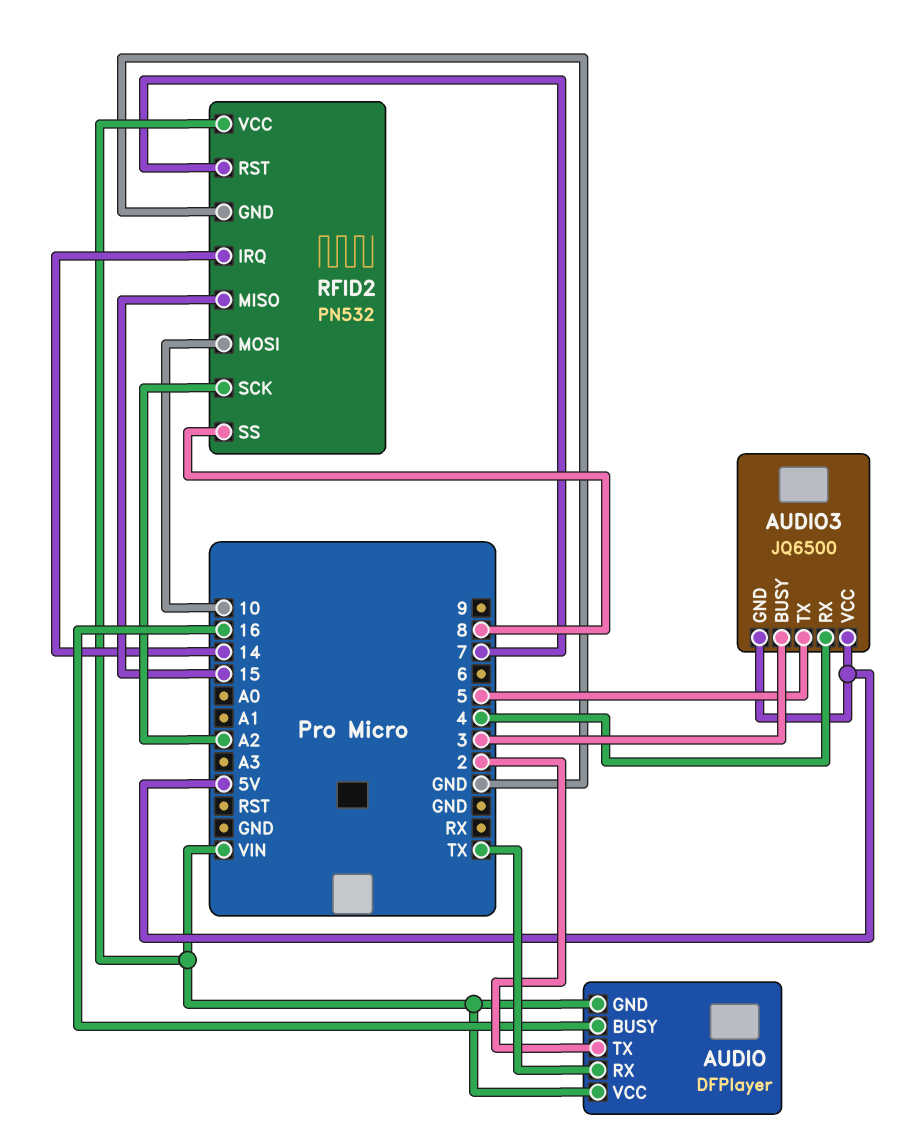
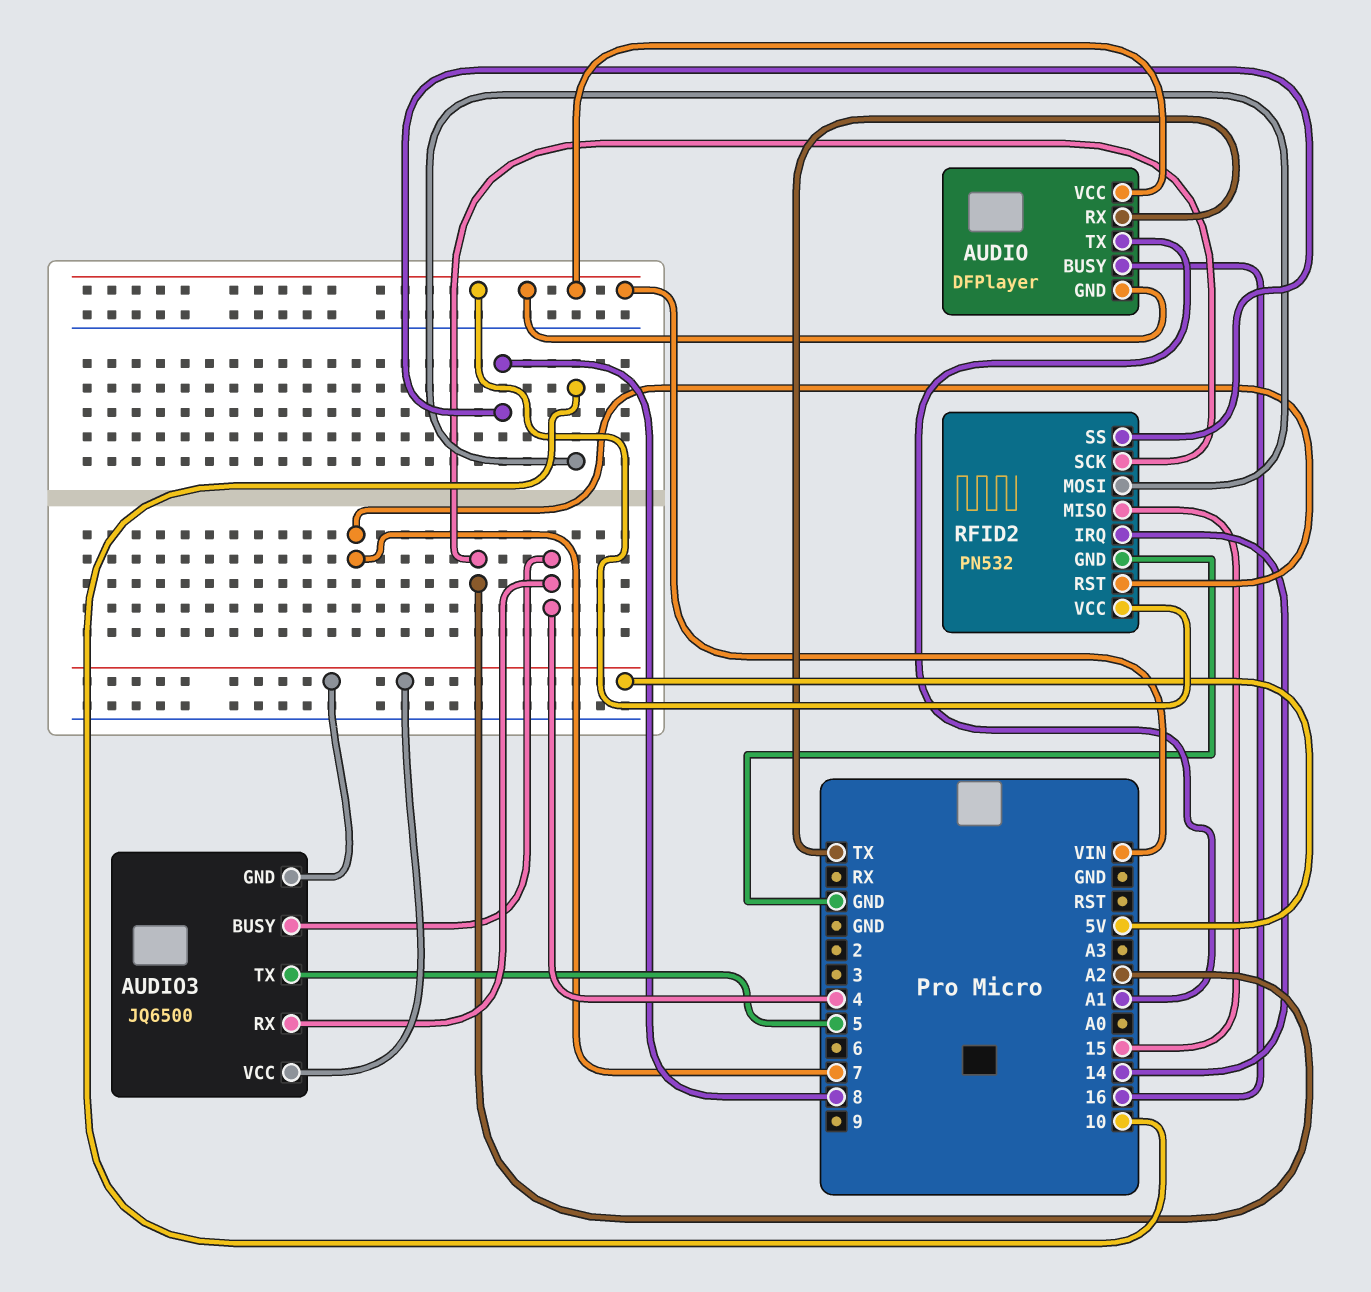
AUDIO pin TX: 2 -> A1
AUDIO3 pin BUSY: 3 -> 4

